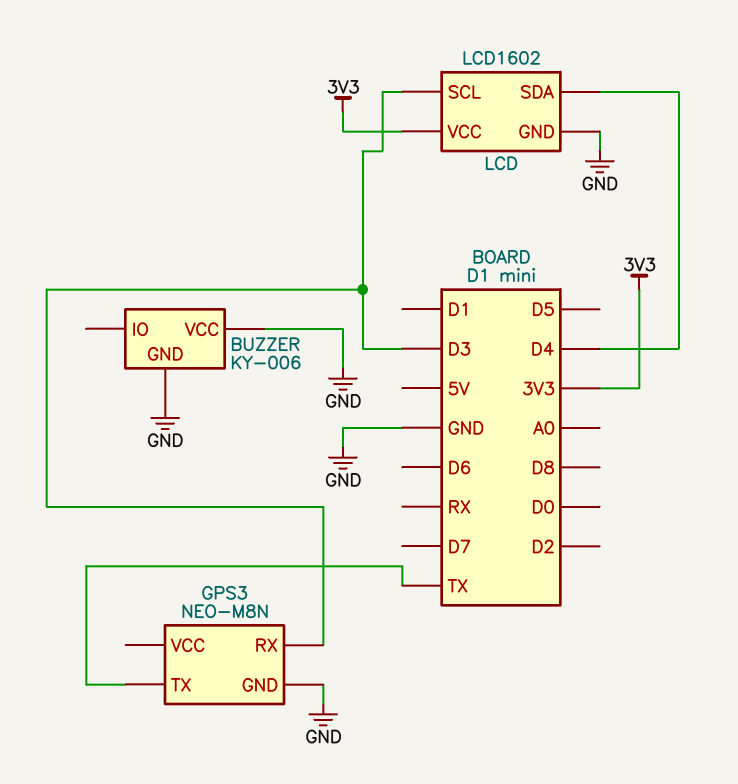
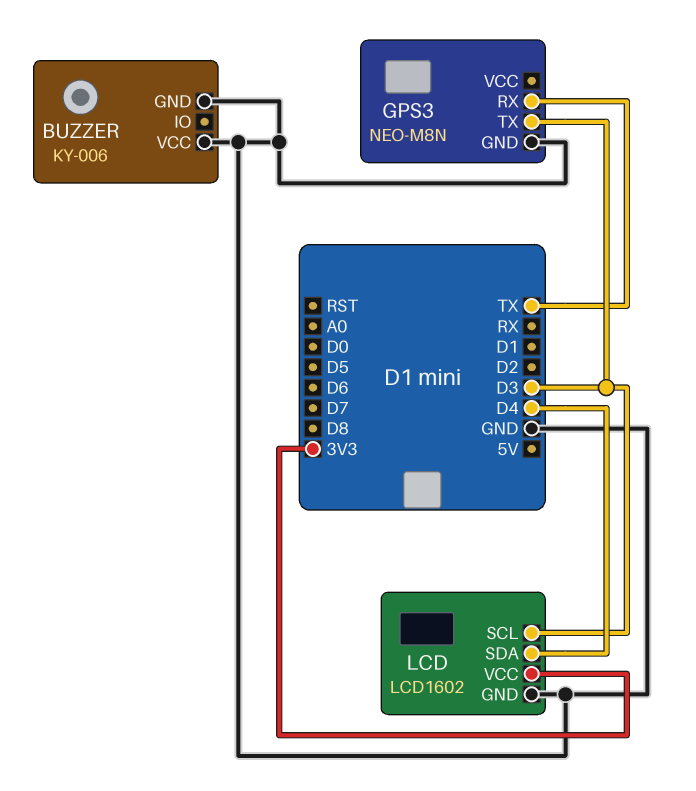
GPS3 pin RX: D3 -> TX
GPS3 pin TX: TX -> D3

